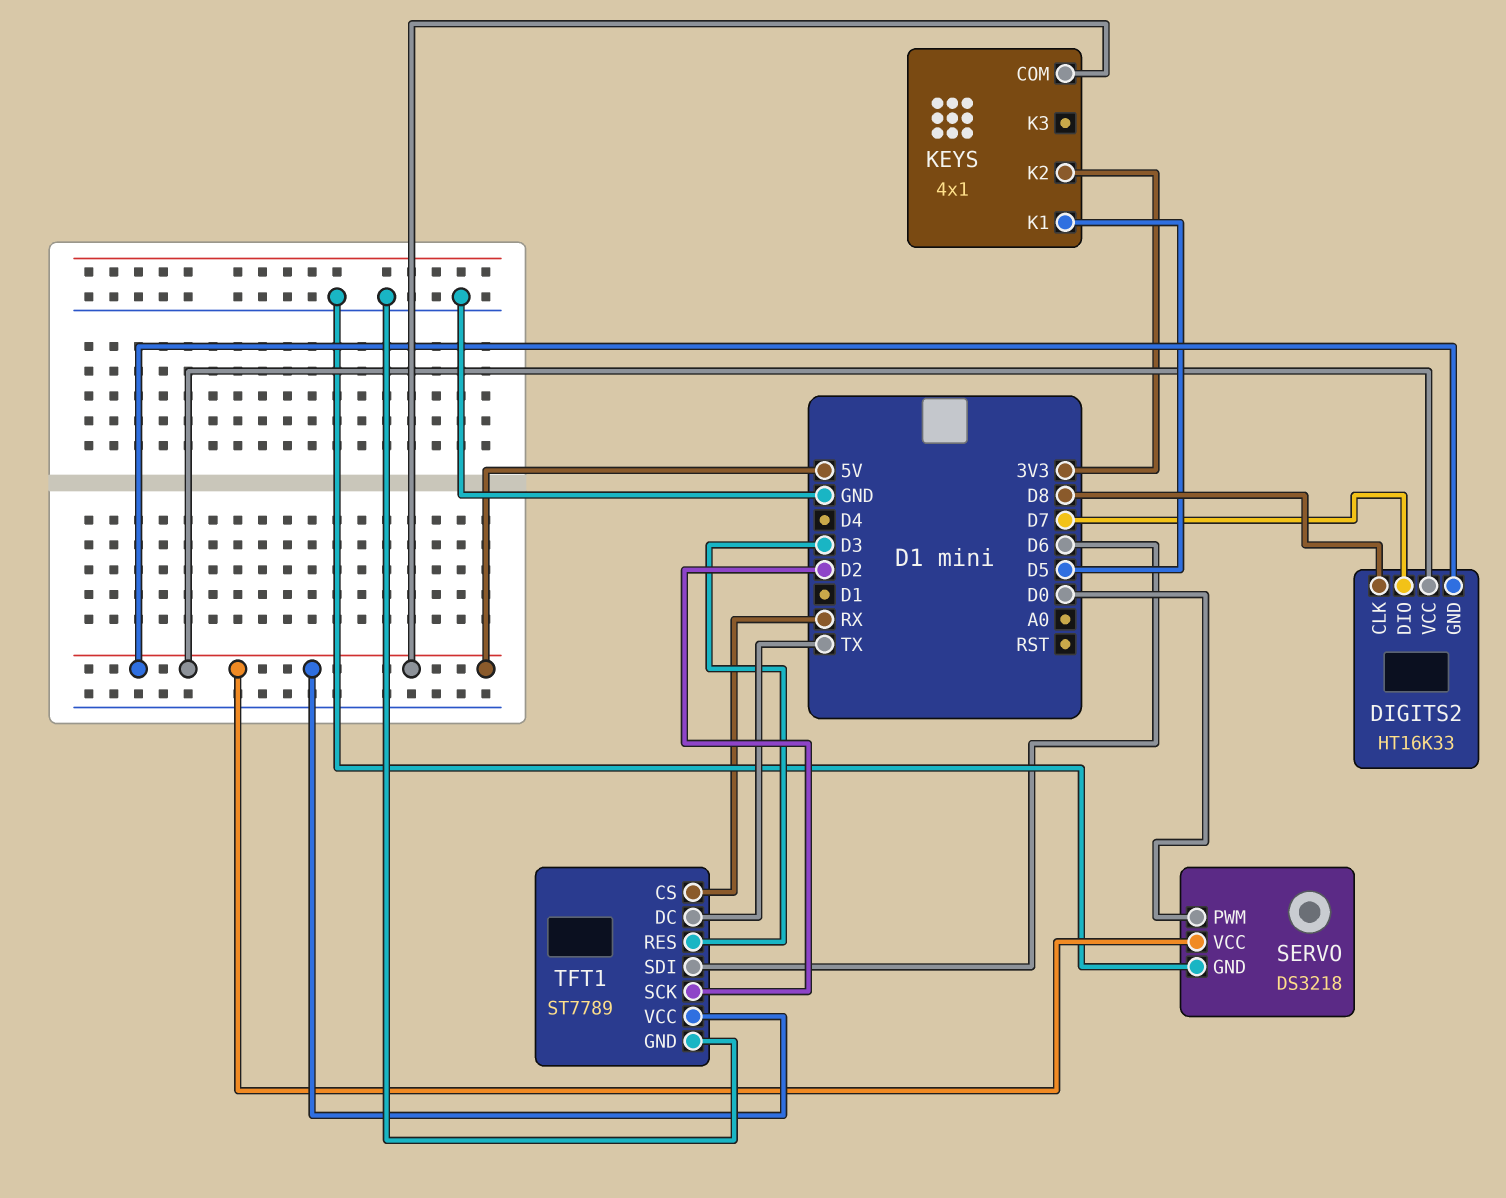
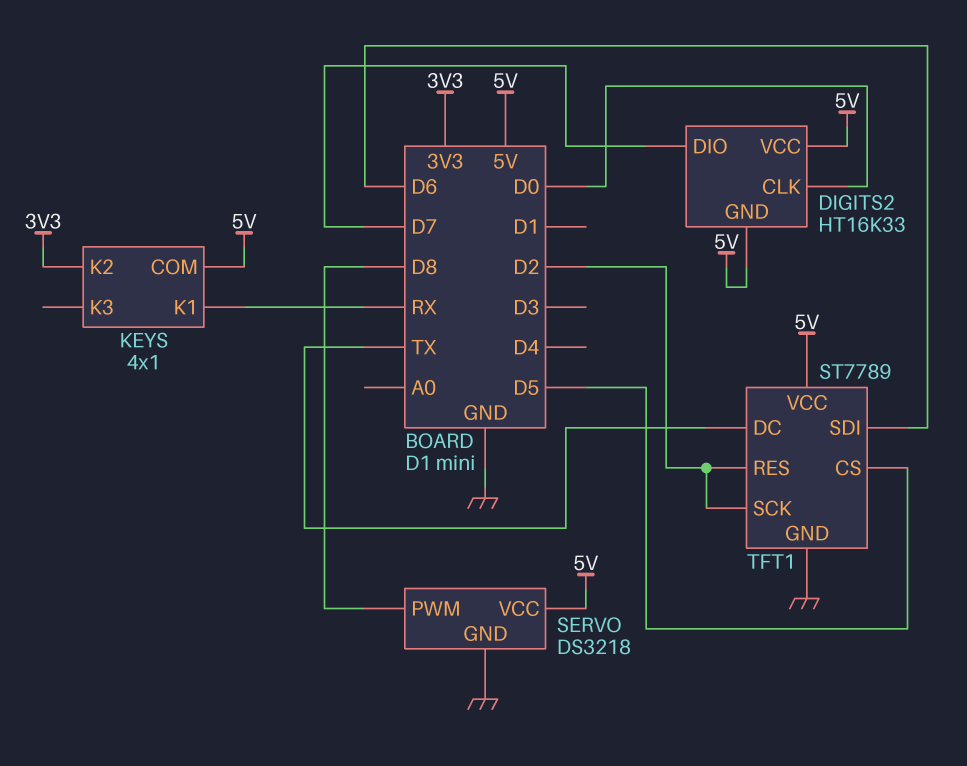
DIGITS2 pin CLK: D8 -> D0
KEYS pin K1: D5 -> RX
SERVO pin PWM: D0 -> D8
TFT1 pin CS: RX -> D5
TFT1 pin RES: D3 -> D2

